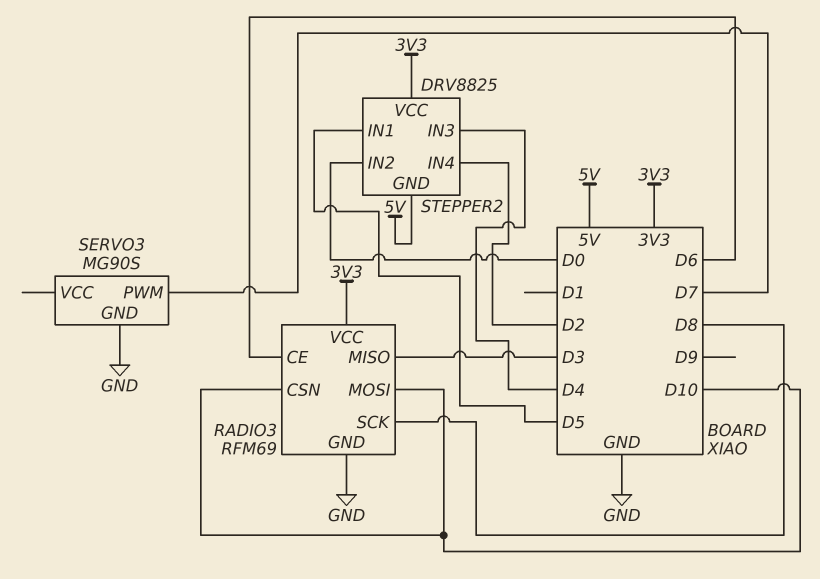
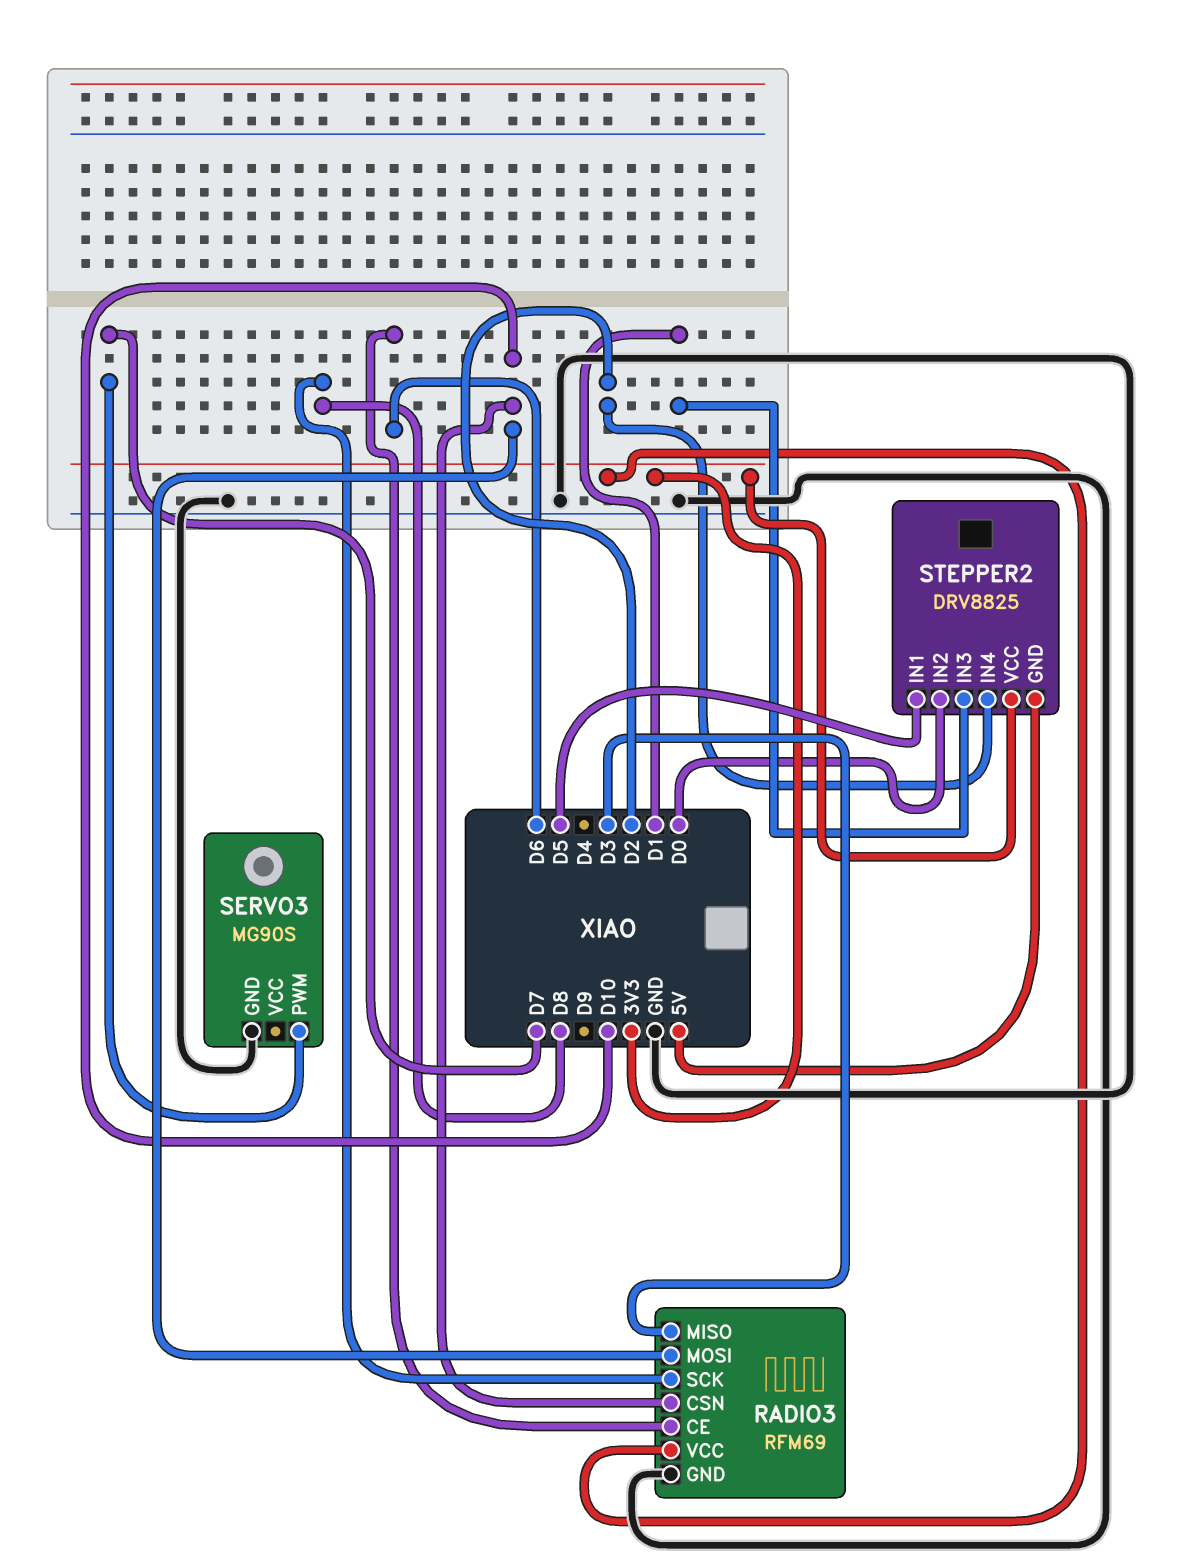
STEPPER2 pin IN3: D4 -> D1

